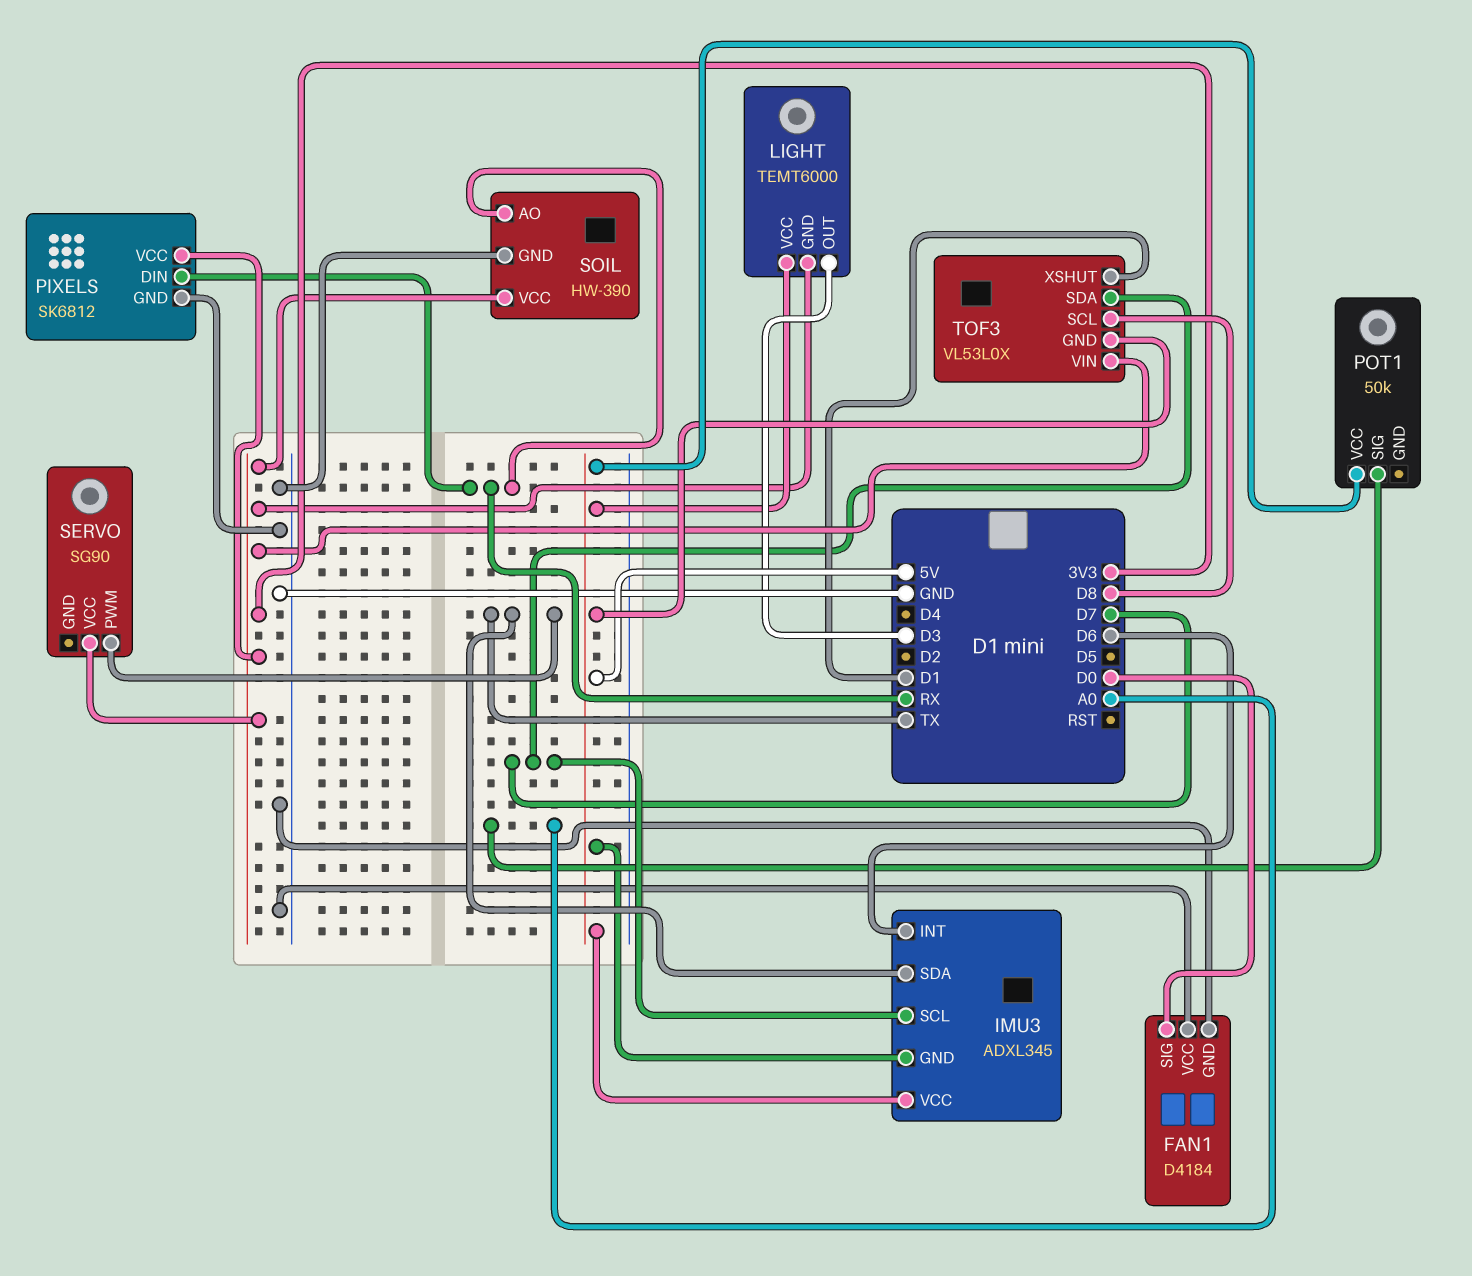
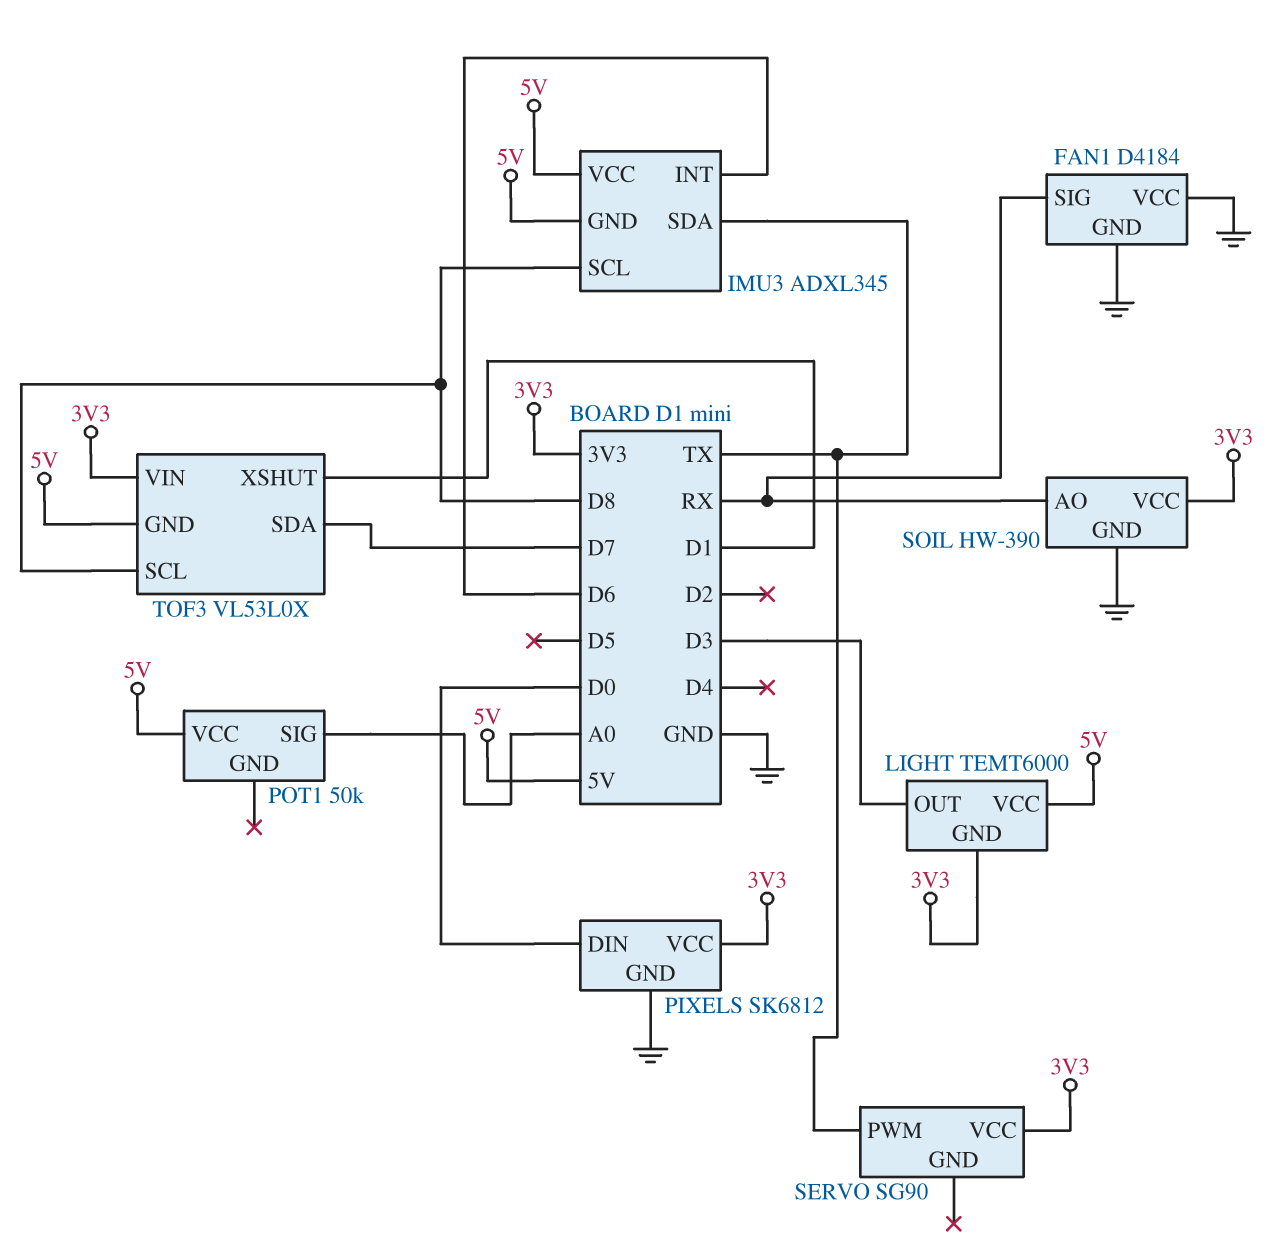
FAN1 pin SIG: D0 -> RX
IMU3 pin SCL: D7 -> D8
PIXELS pin DIN: RX -> D0

